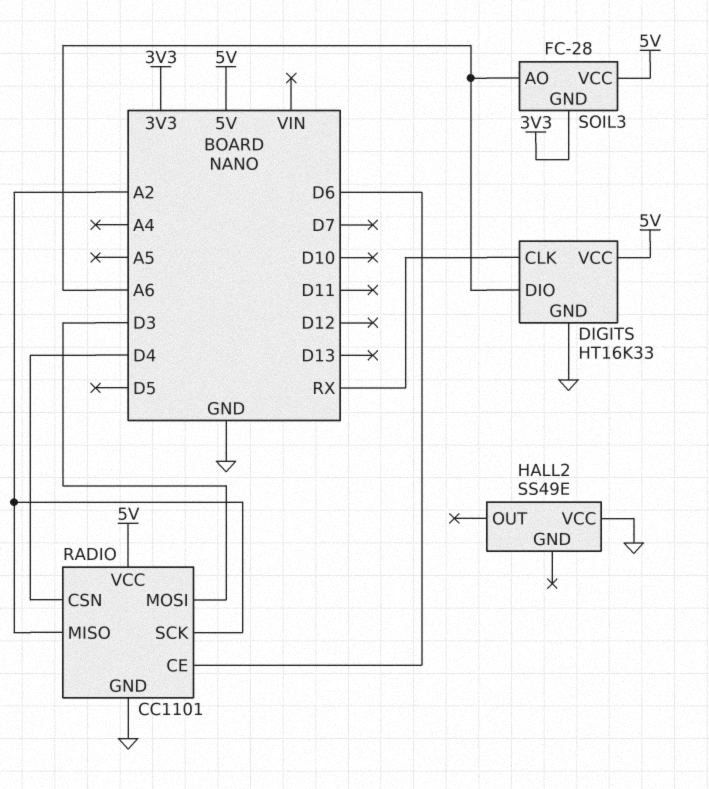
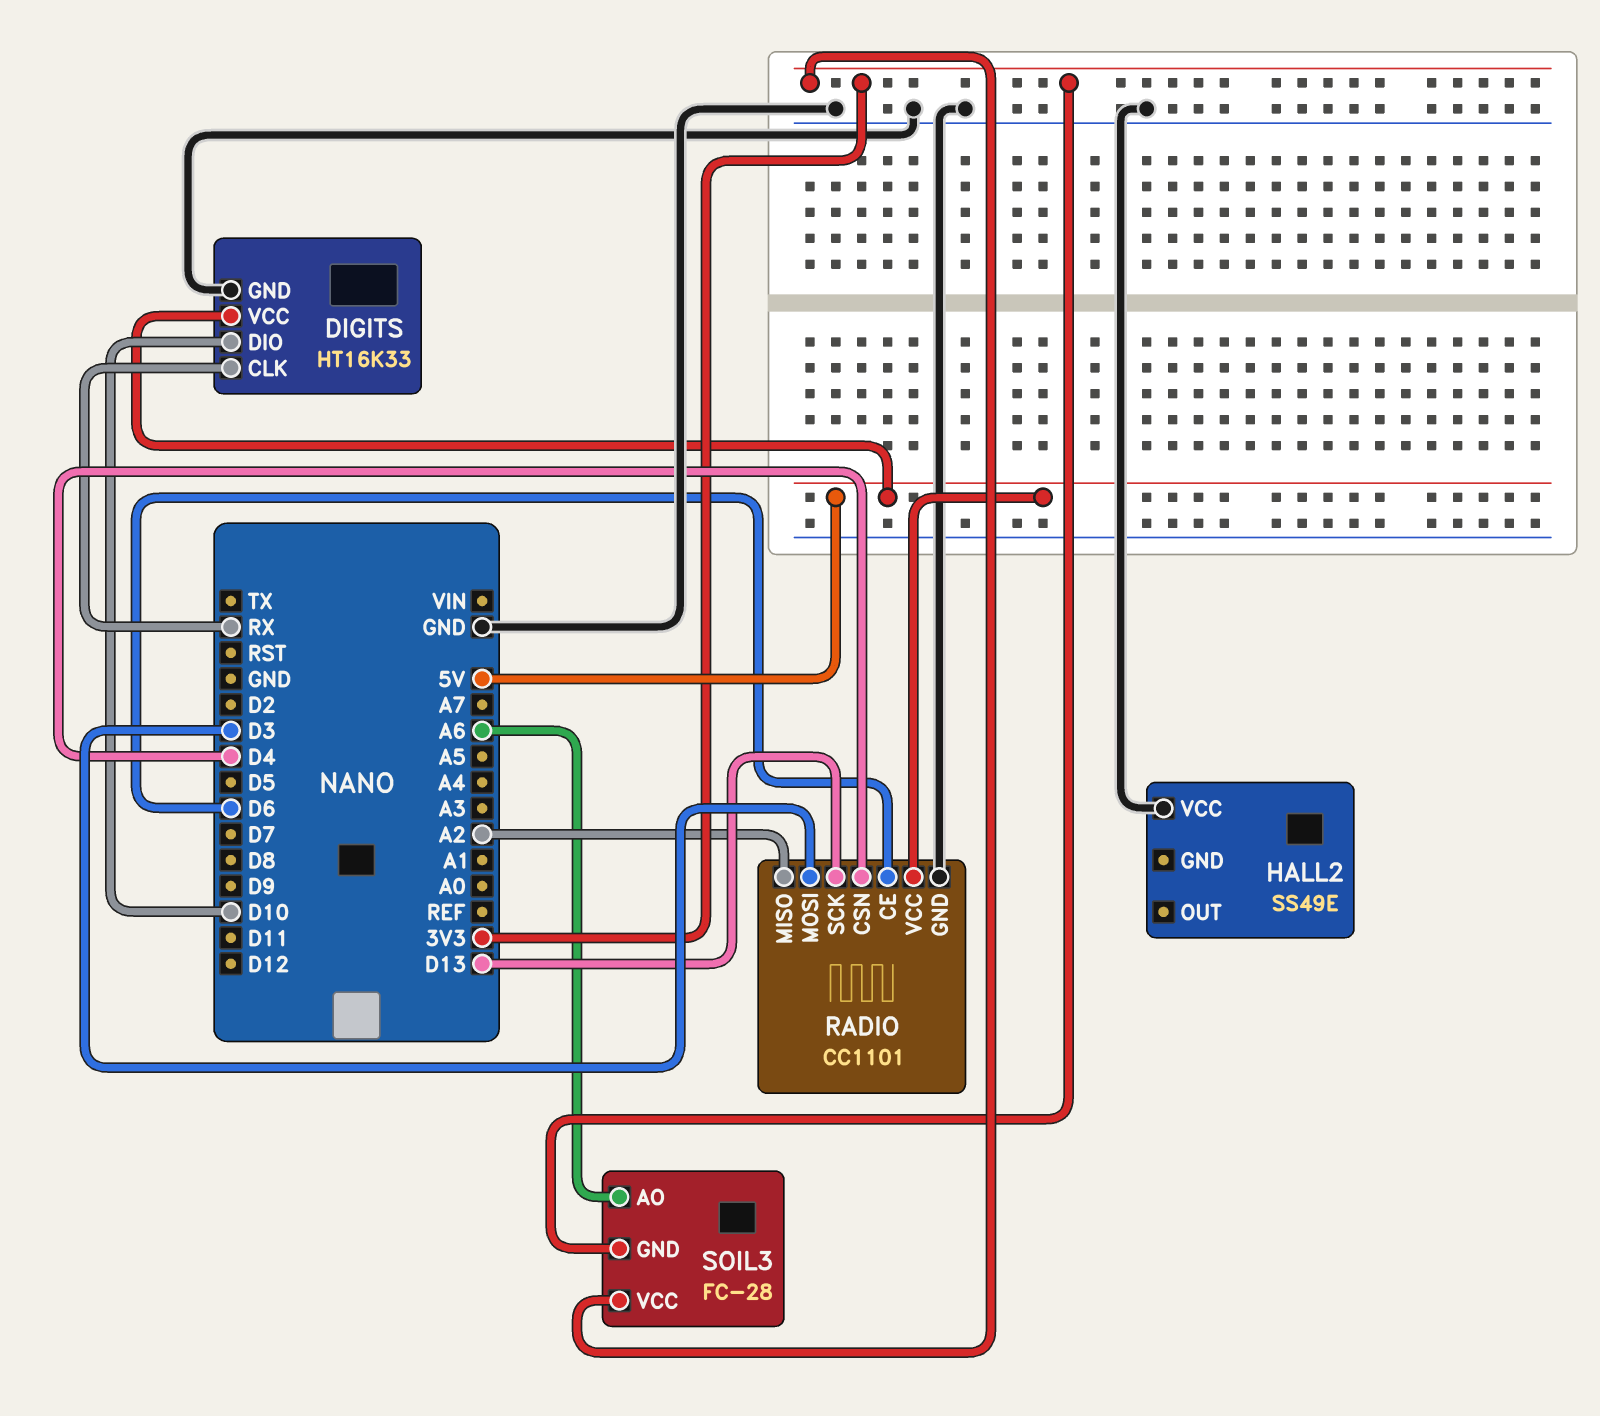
DIGITS pin DIO: A6 -> D10
RADIO pin SCK: A2 -> D13
SOIL3 pin VCC: 5V -> 3V3

